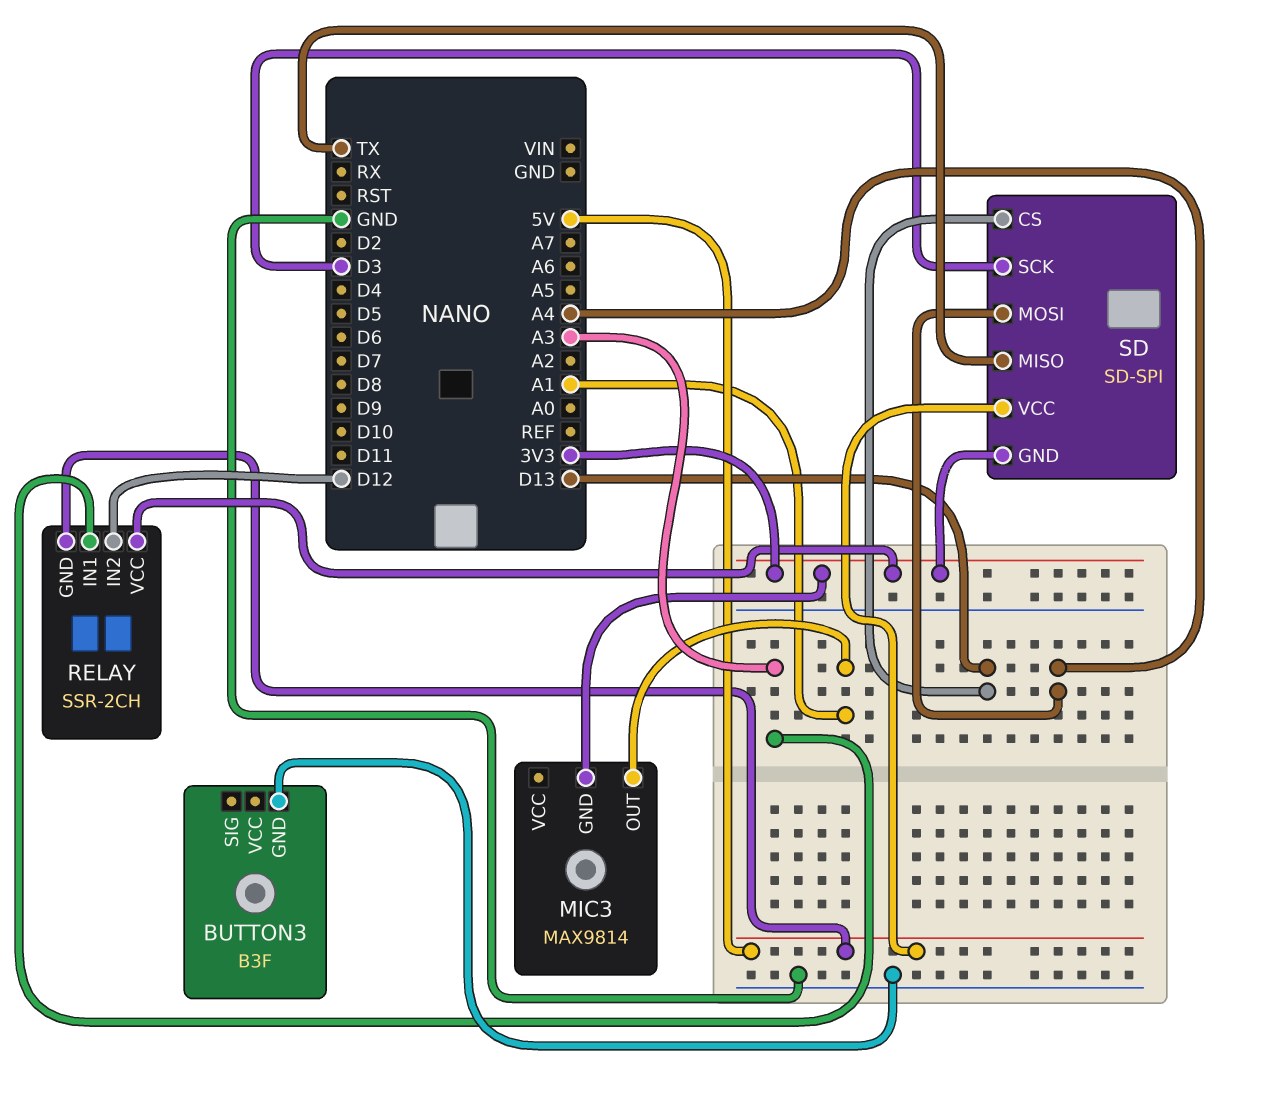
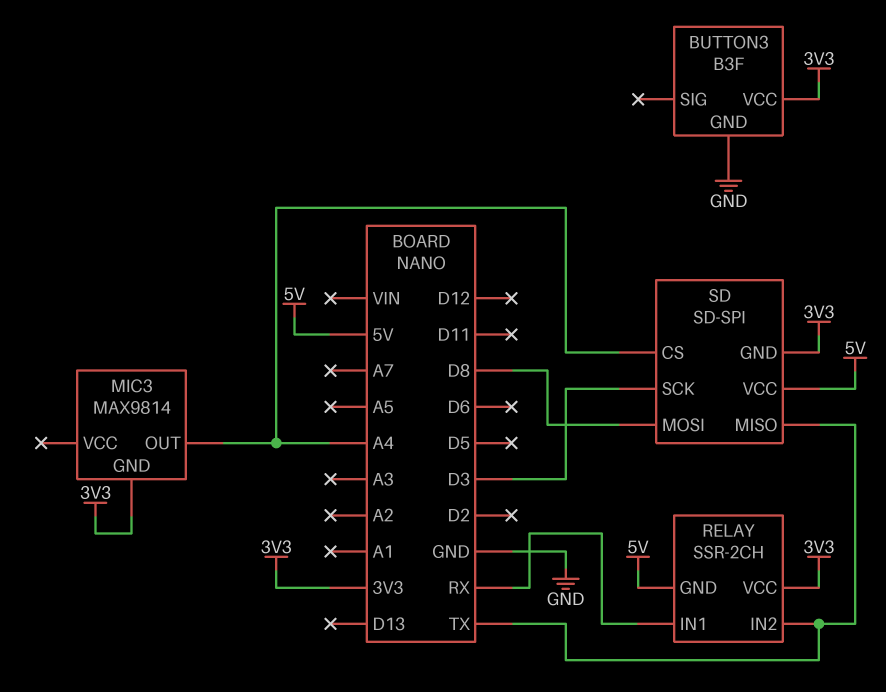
BUTTON3 pin VCC: none -> 3V3
MIC3 pin OUT: A1 -> A4
RELAY pin IN1: A3 -> RX
RELAY pin IN2: D12 -> TX
SD pin CS: D13 -> A4
SD pin MOSI: A4 -> D8

